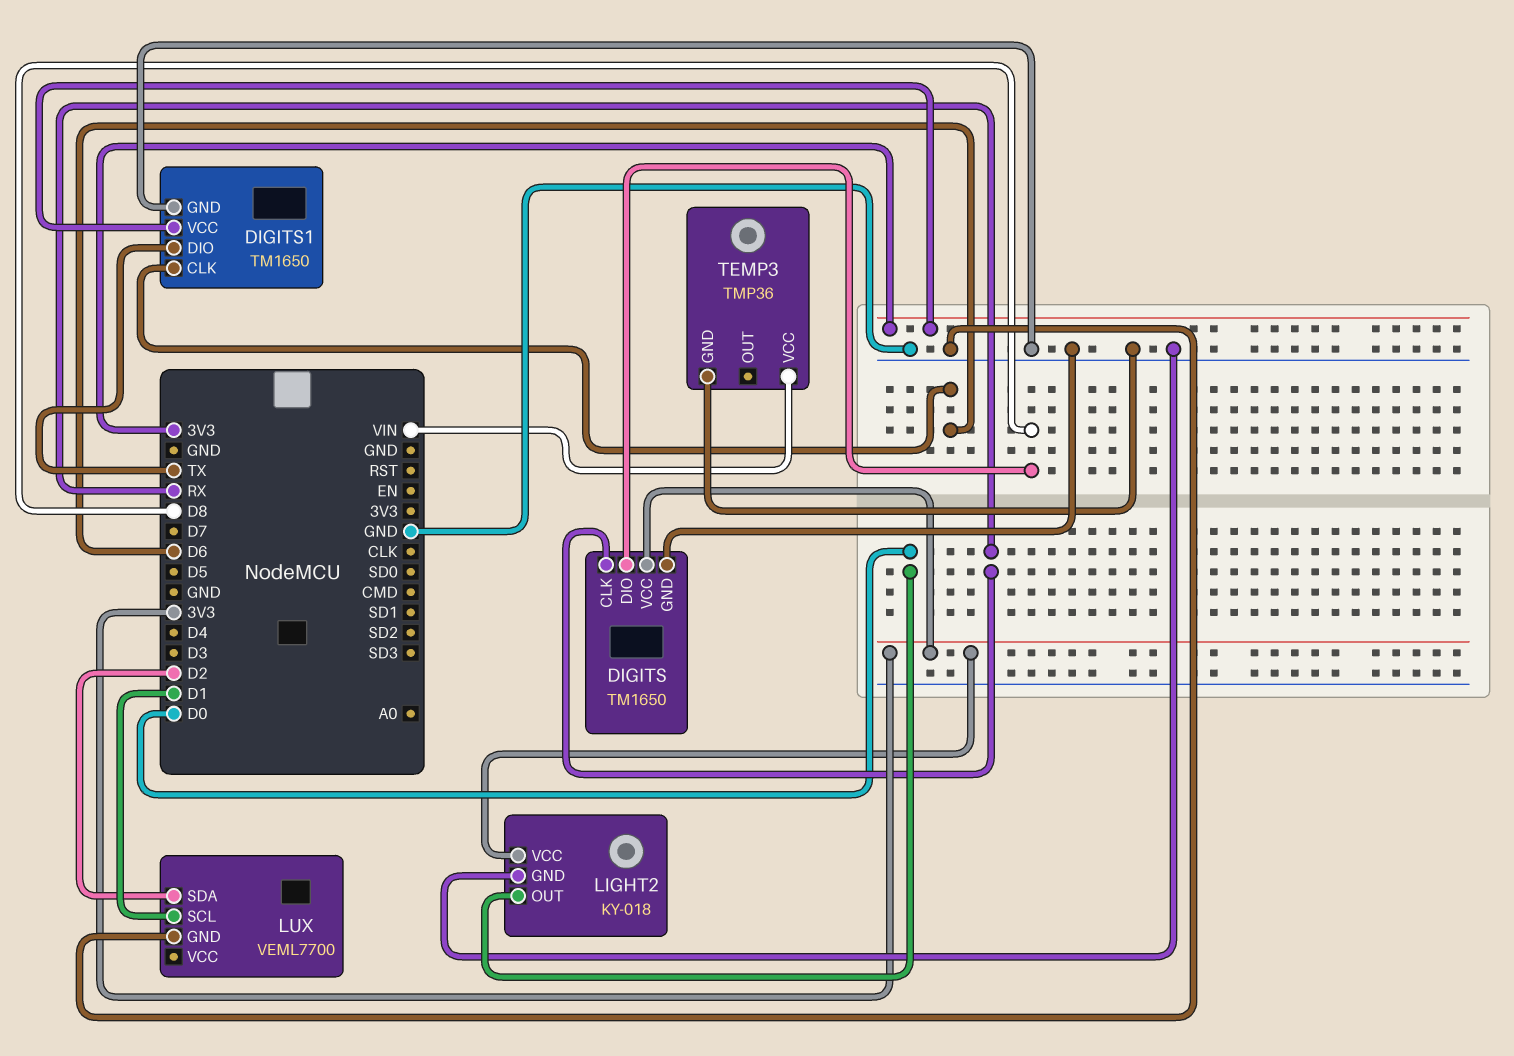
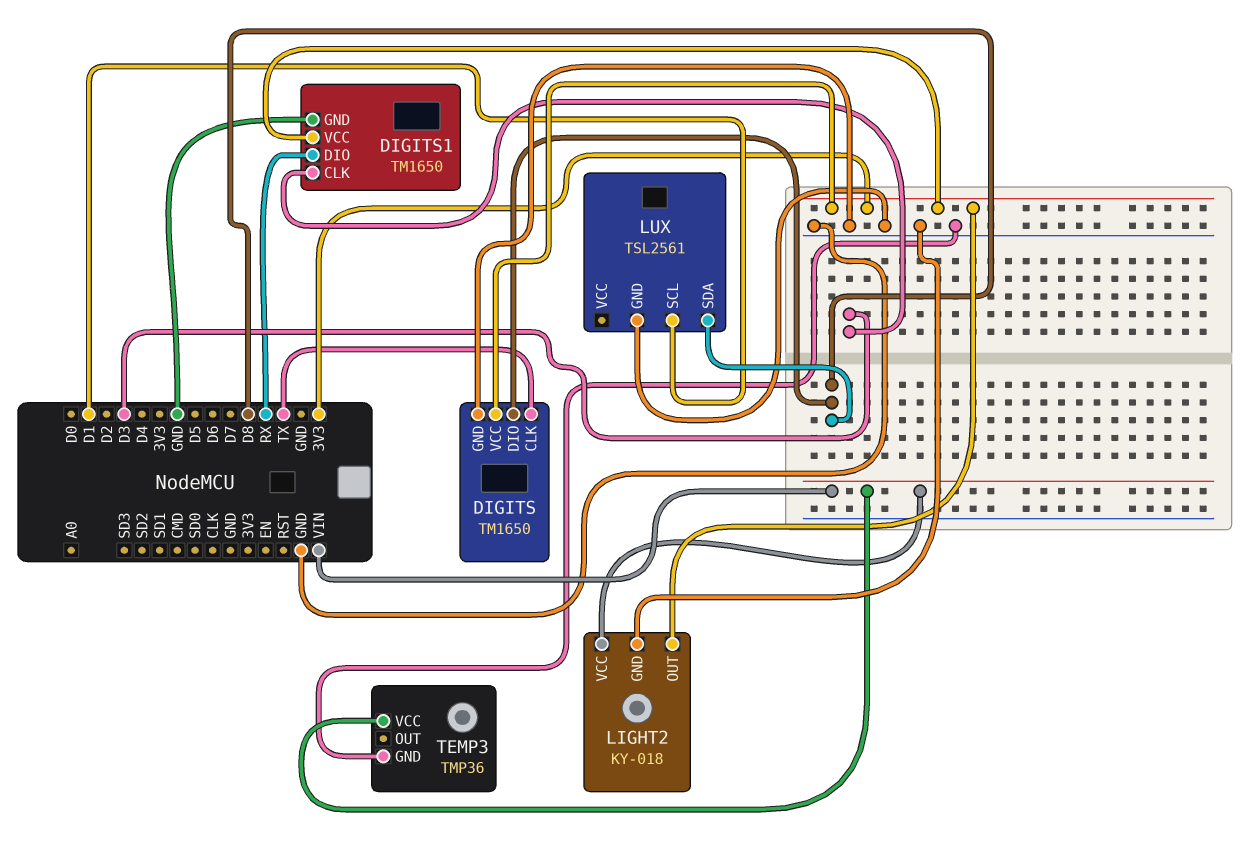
DIGITS pin CLK: RX -> TX
DIGITS1 pin CLK: D6 -> D3
DIGITS1 pin DIO: TX -> RX
LIGHT2 pin OUT: D0 -> 3V3
LIGHT2 pin VCC: 3V3 -> VIN
LUX: VEML7700 -> TSL2561
LUX pin SDA: D2 -> D8

